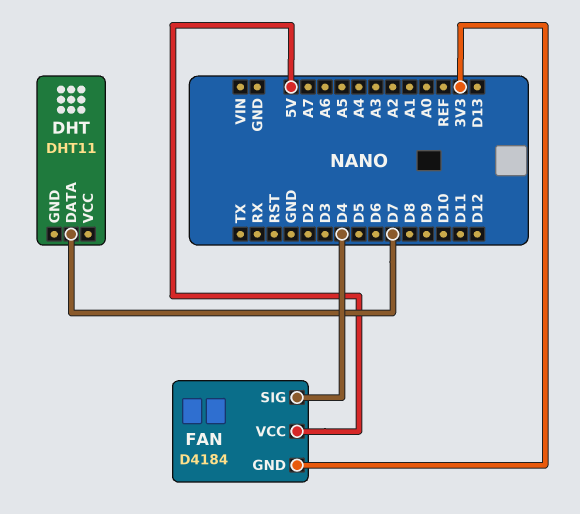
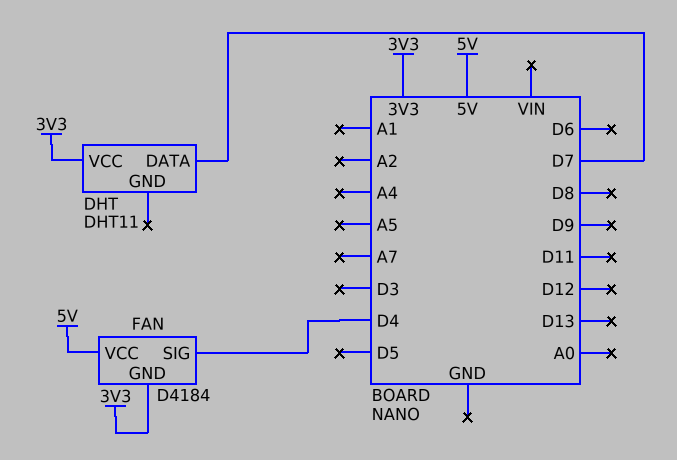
DHT pin VCC: none -> 3V3

